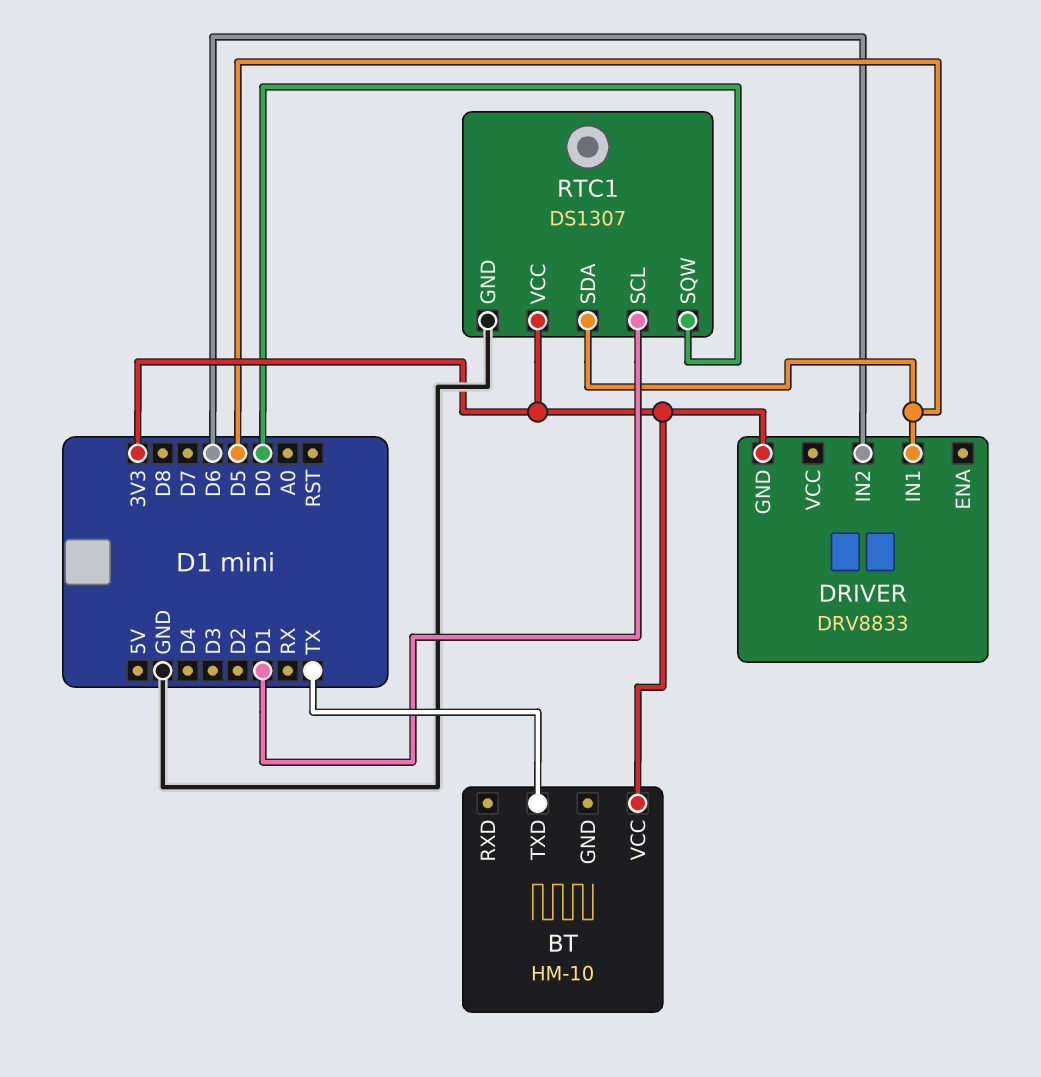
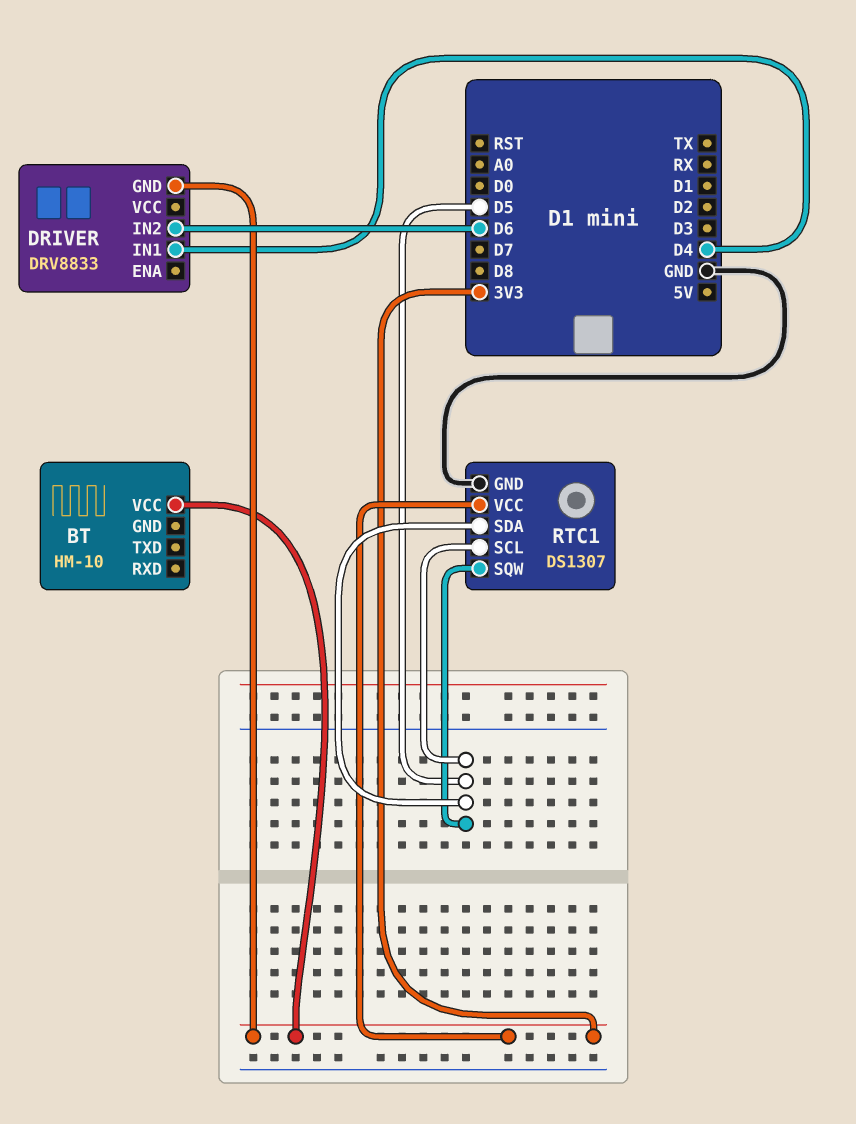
BT pin TXD: TX -> none
DRIVER pin IN1: D5 -> D4
RTC1 pin SCL: D1 -> D5
RTC1 pin SQW: D0 -> D5

